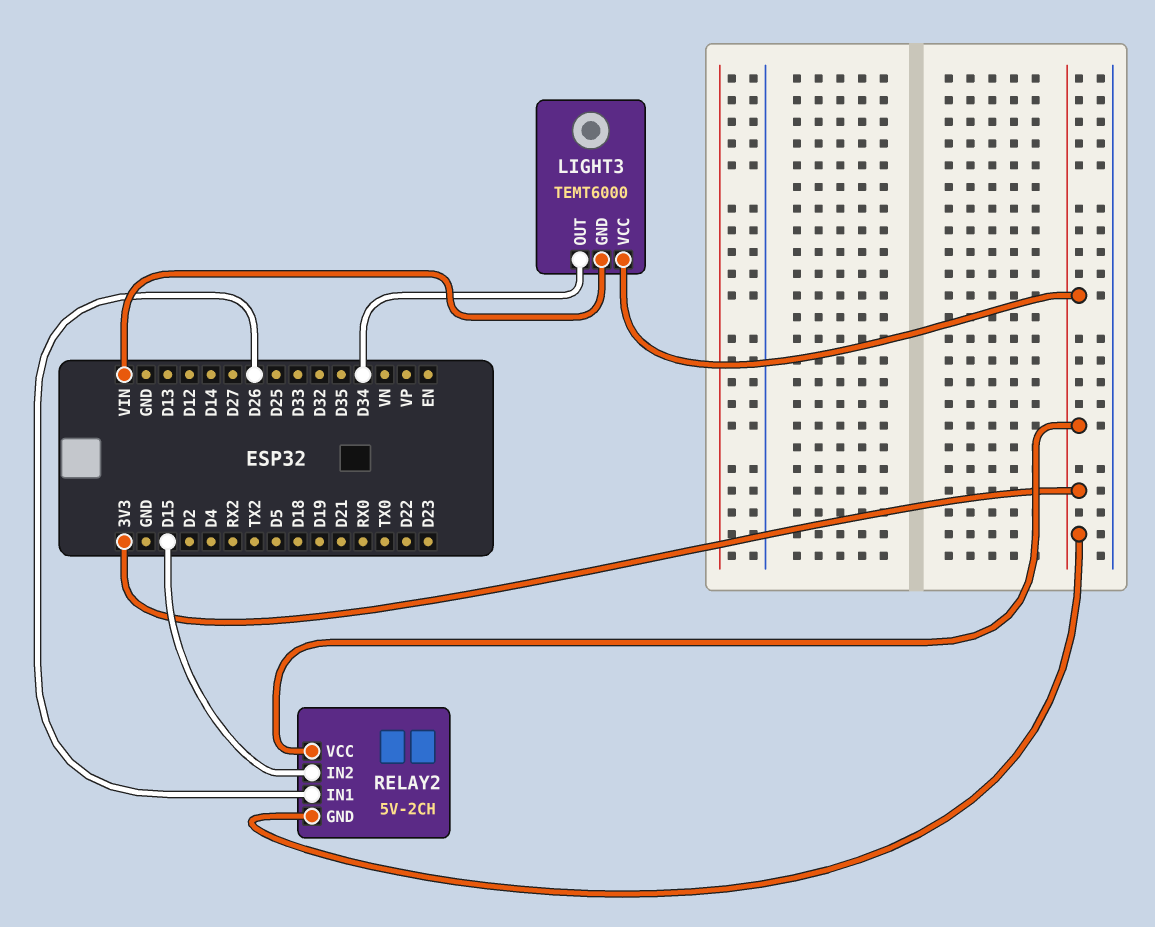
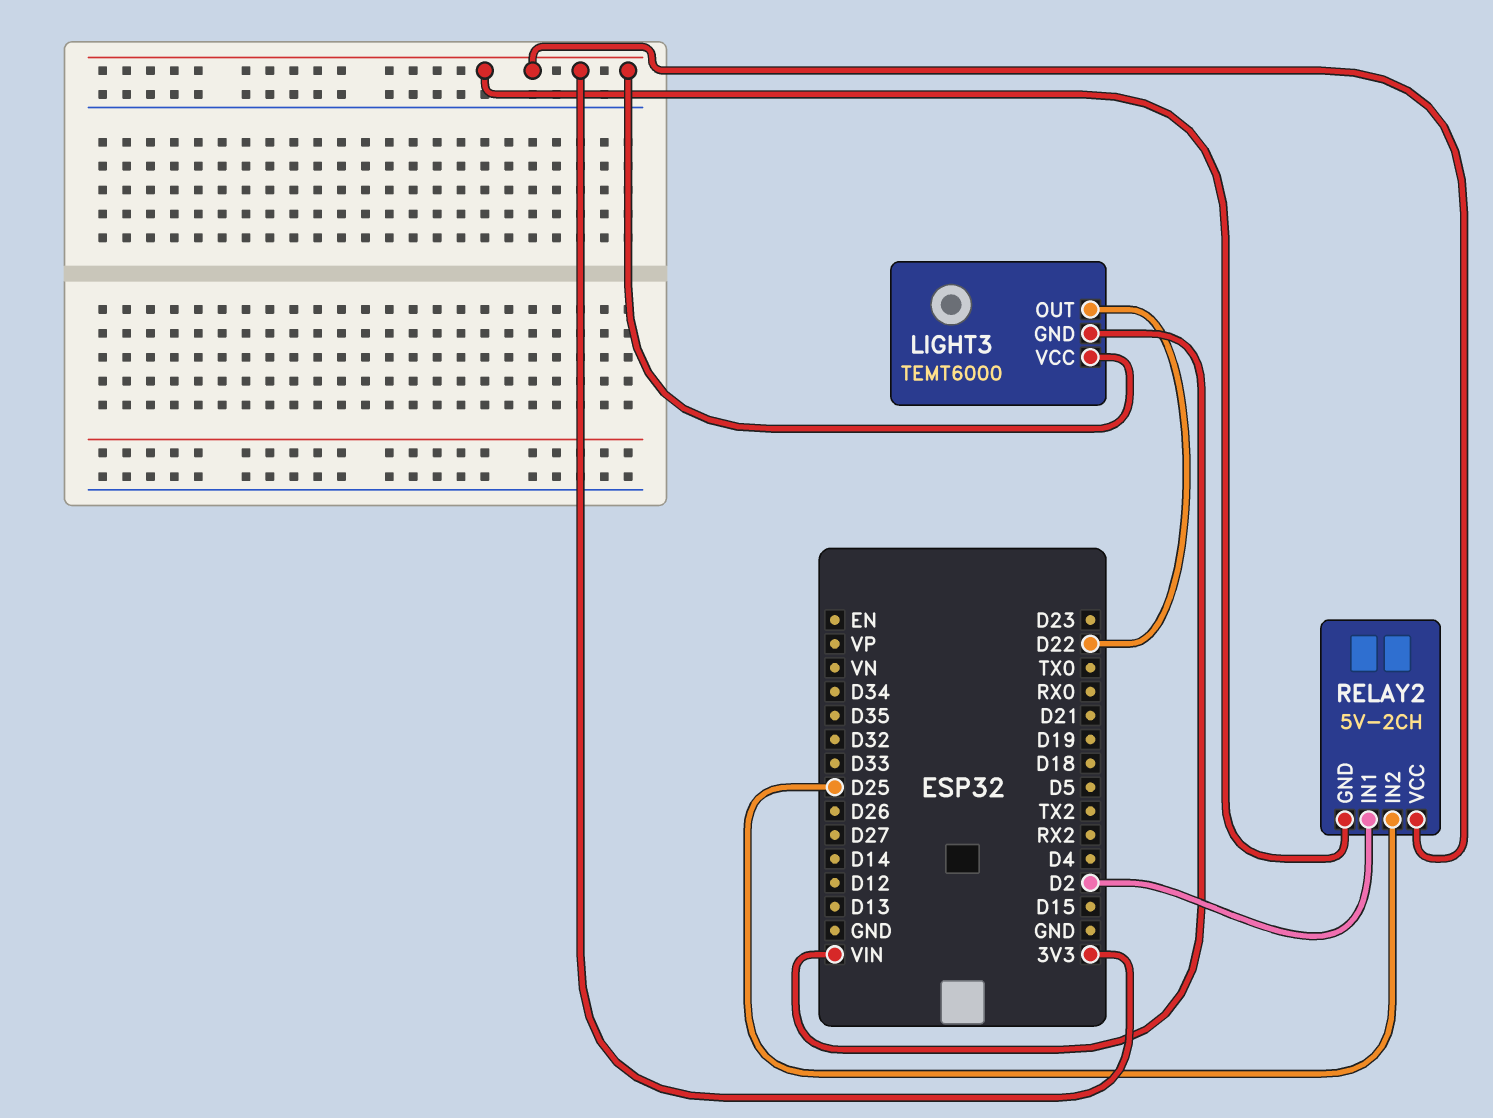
LIGHT3 pin OUT: D34 -> D22
RELAY2 pin IN1: D26 -> D2
RELAY2 pin IN2: D15 -> D25

